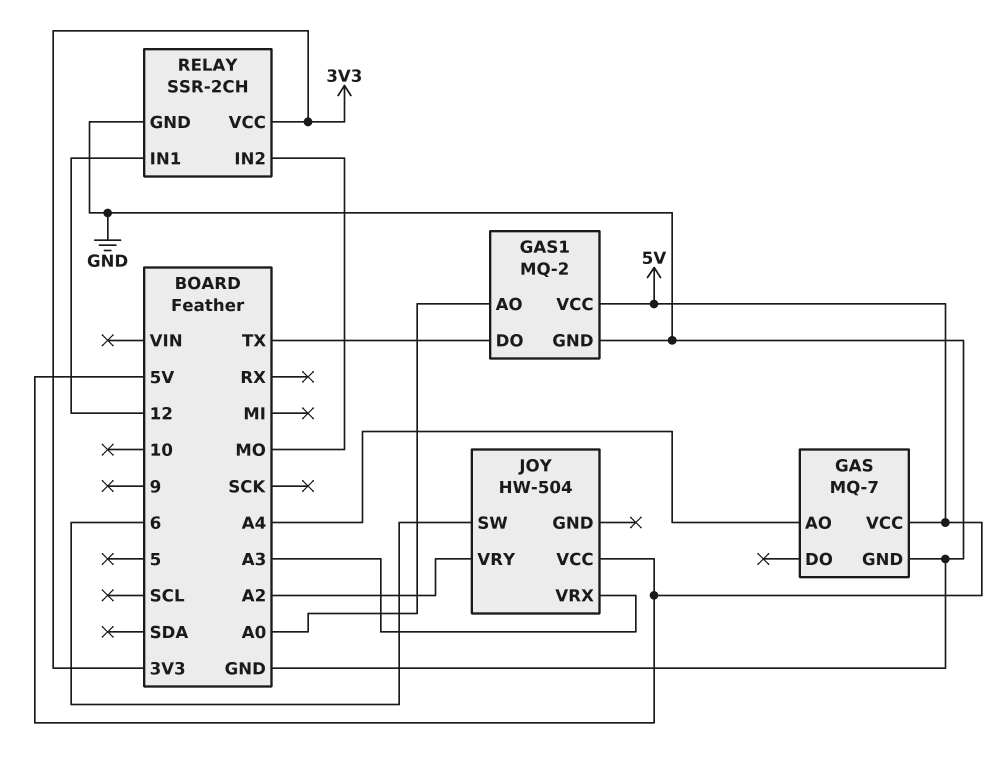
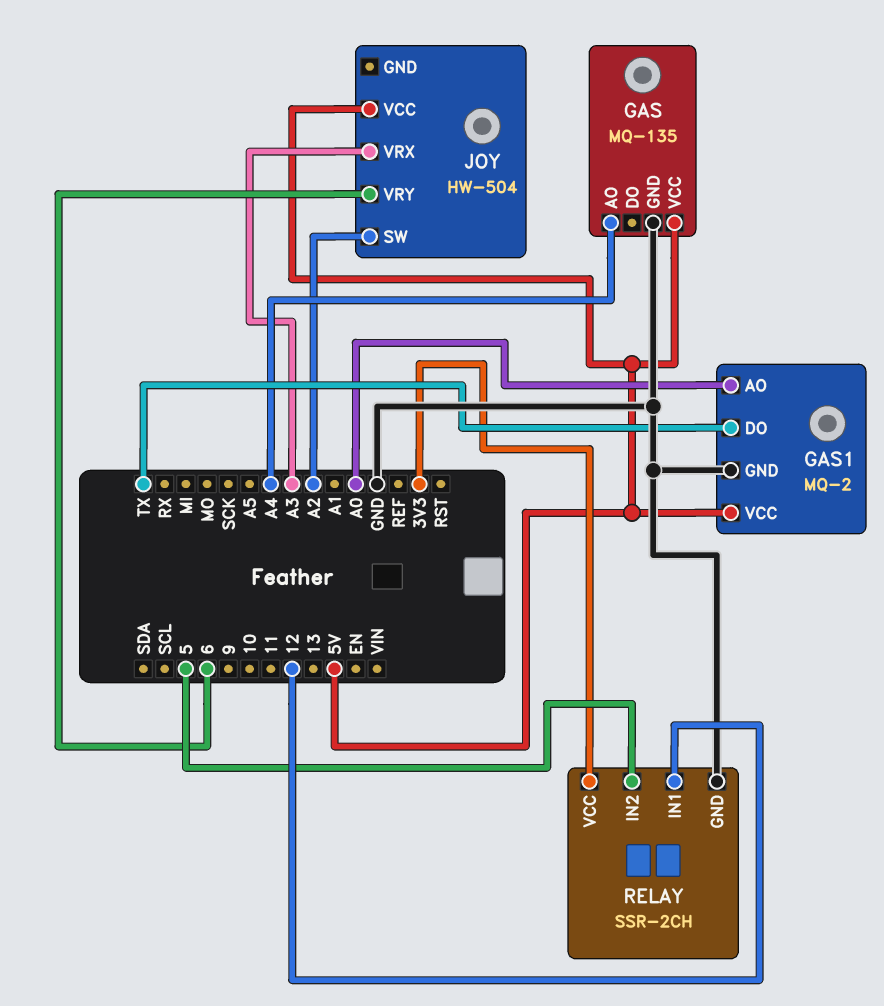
GAS: MQ-7 -> MQ-135
JOY pin SW: 6 -> A2
JOY pin VRY: A2 -> 6
RELAY pin IN2: MO -> 5

